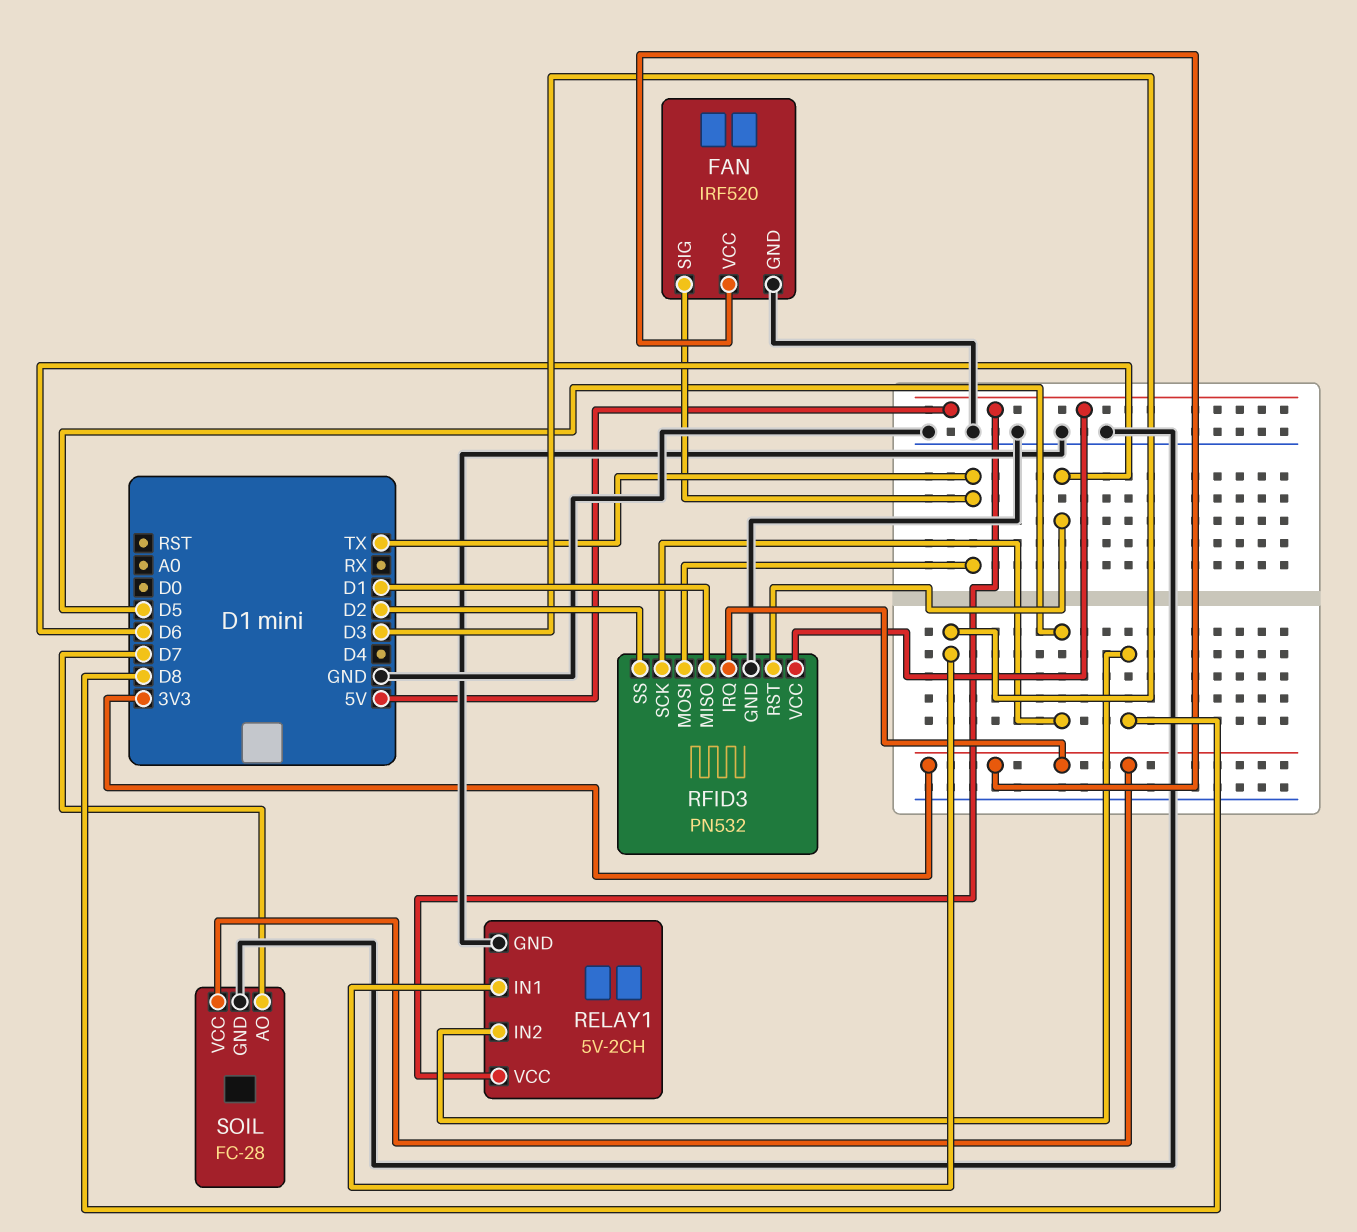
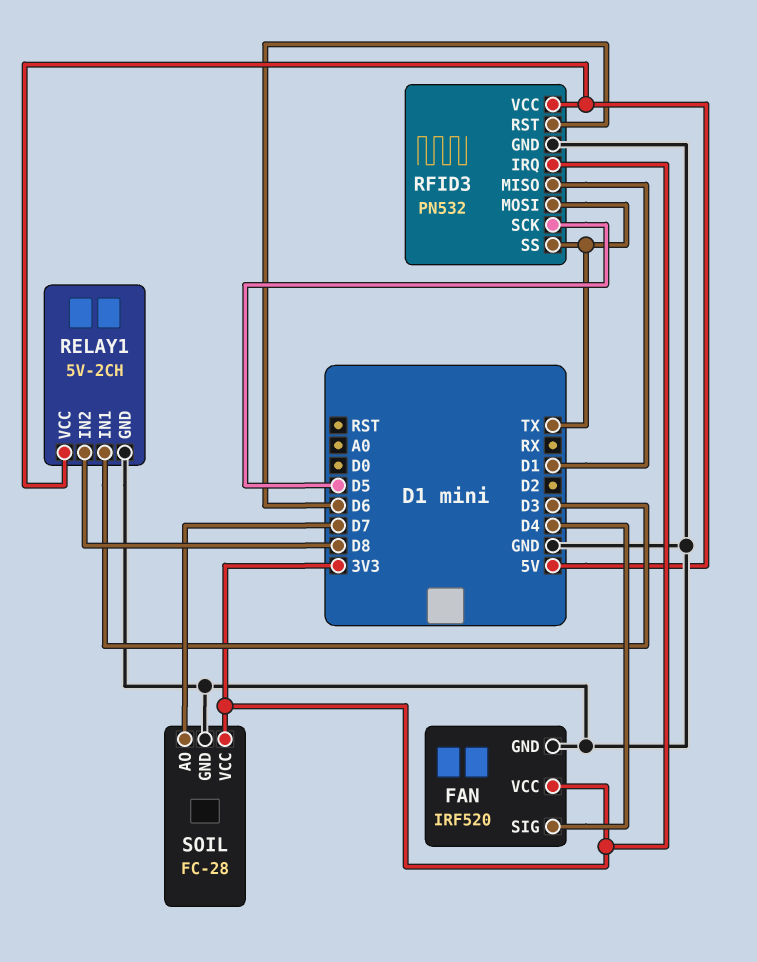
FAN pin SIG: TX -> D4
RFID3 pin SS: D2 -> TX

